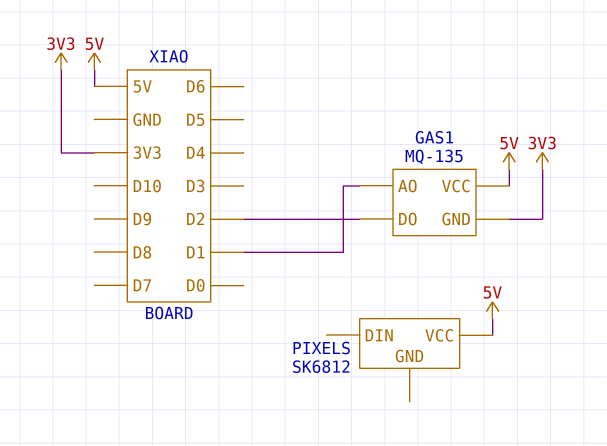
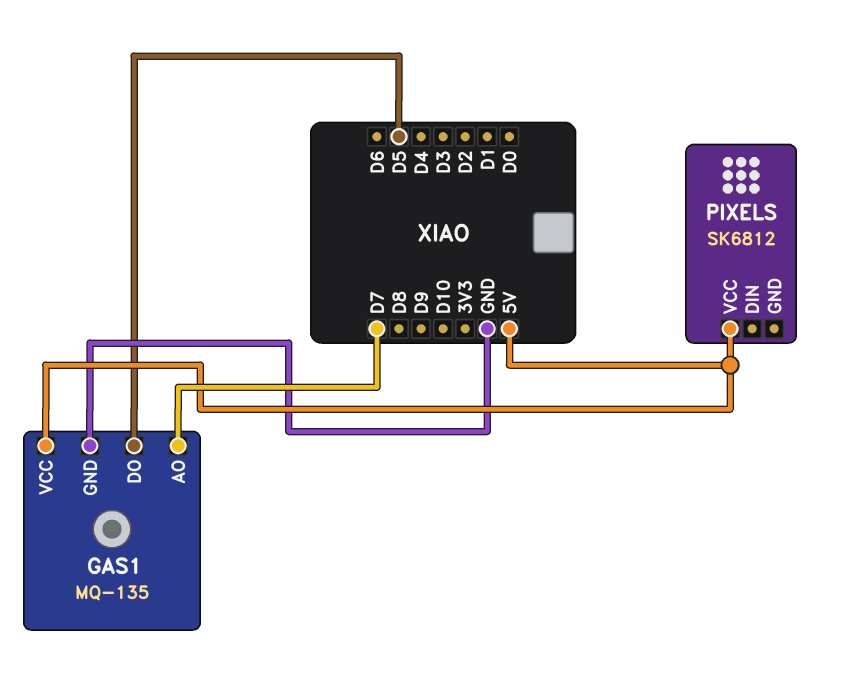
GAS1 pin AO: D1 -> D7
GAS1 pin DO: D2 -> D5
GAS1 pin GND: 3V3 -> GND

